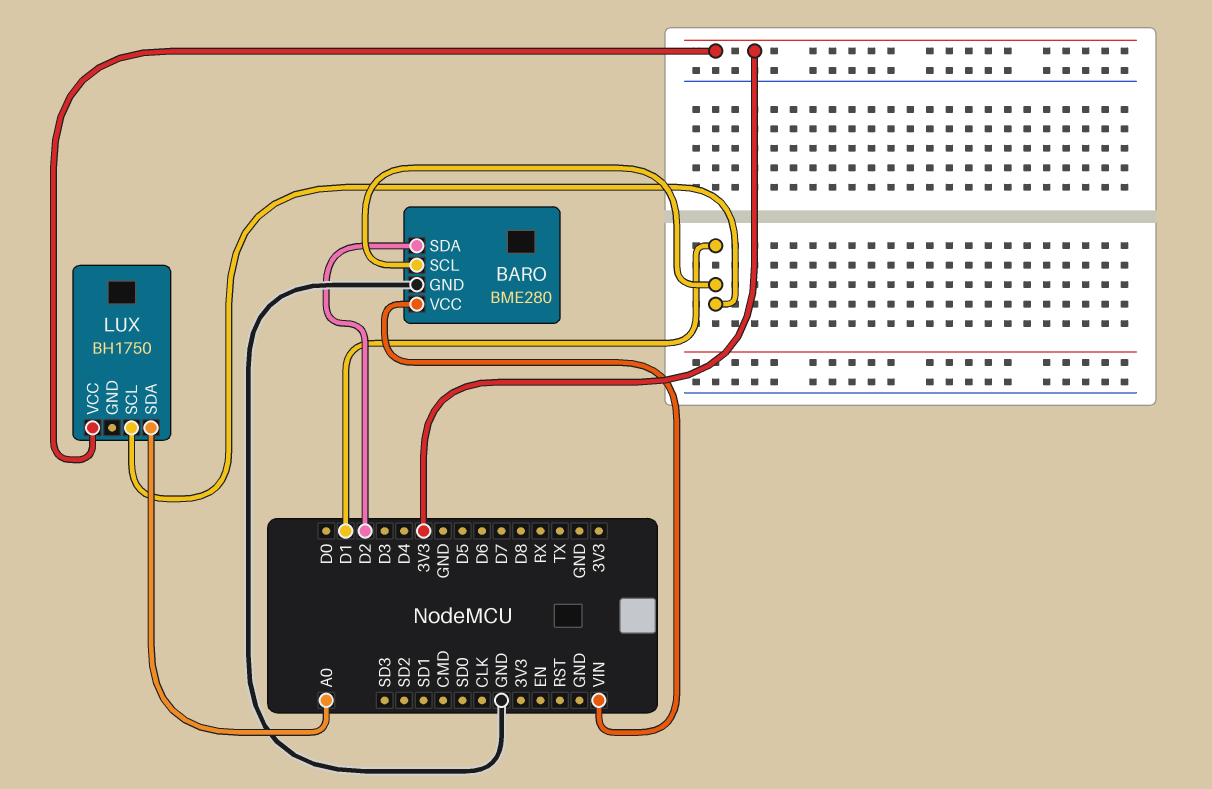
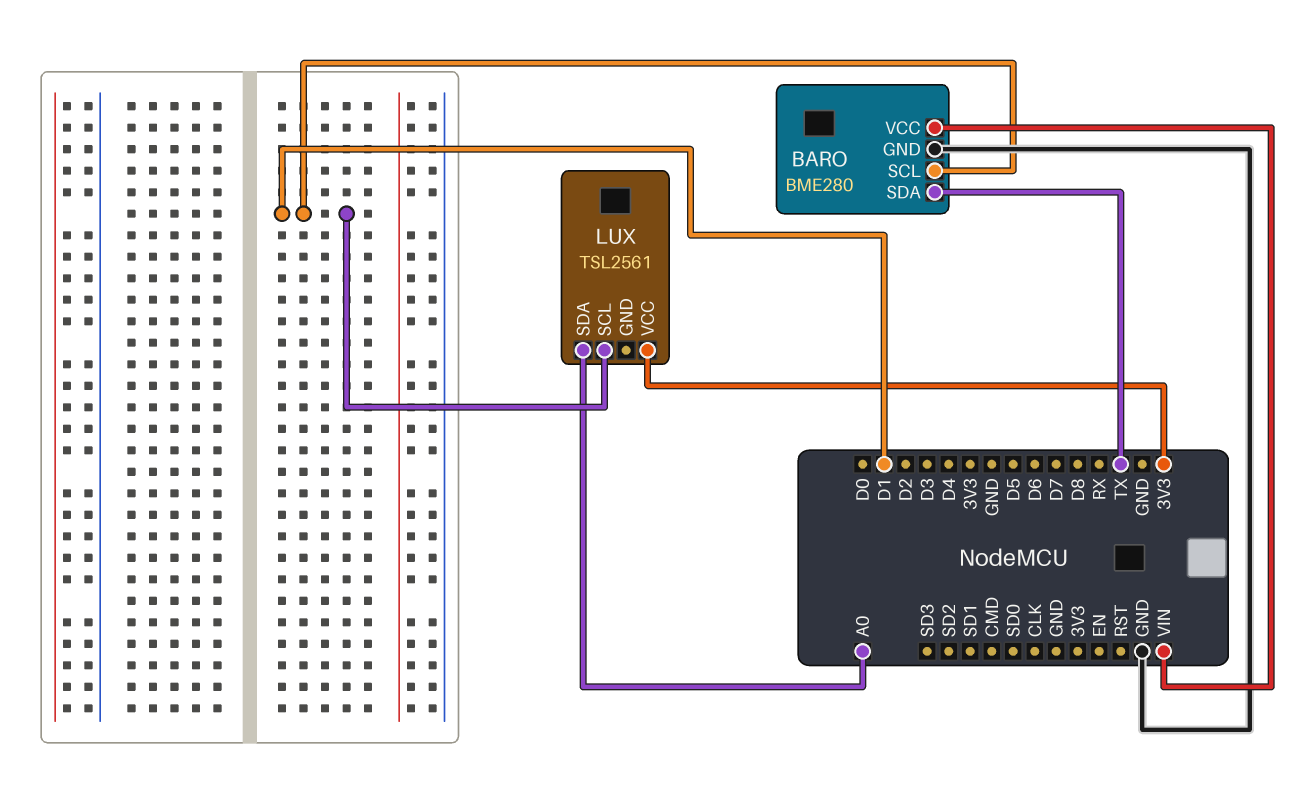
BARO pin SDA: D2 -> TX
LUX: BH1750 -> TSL2561

